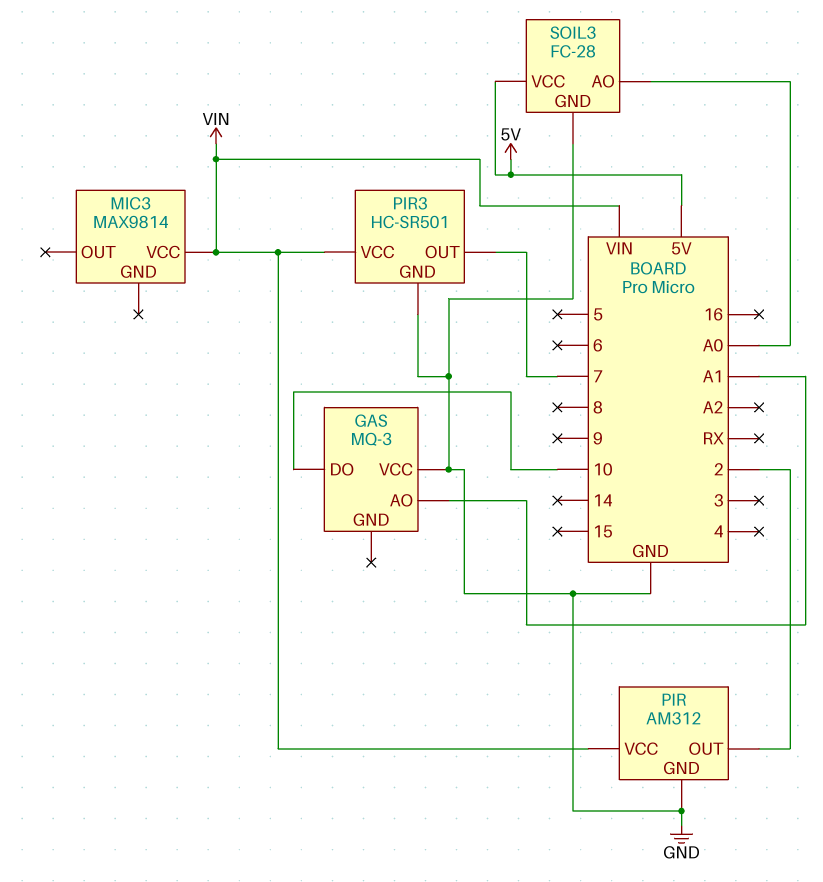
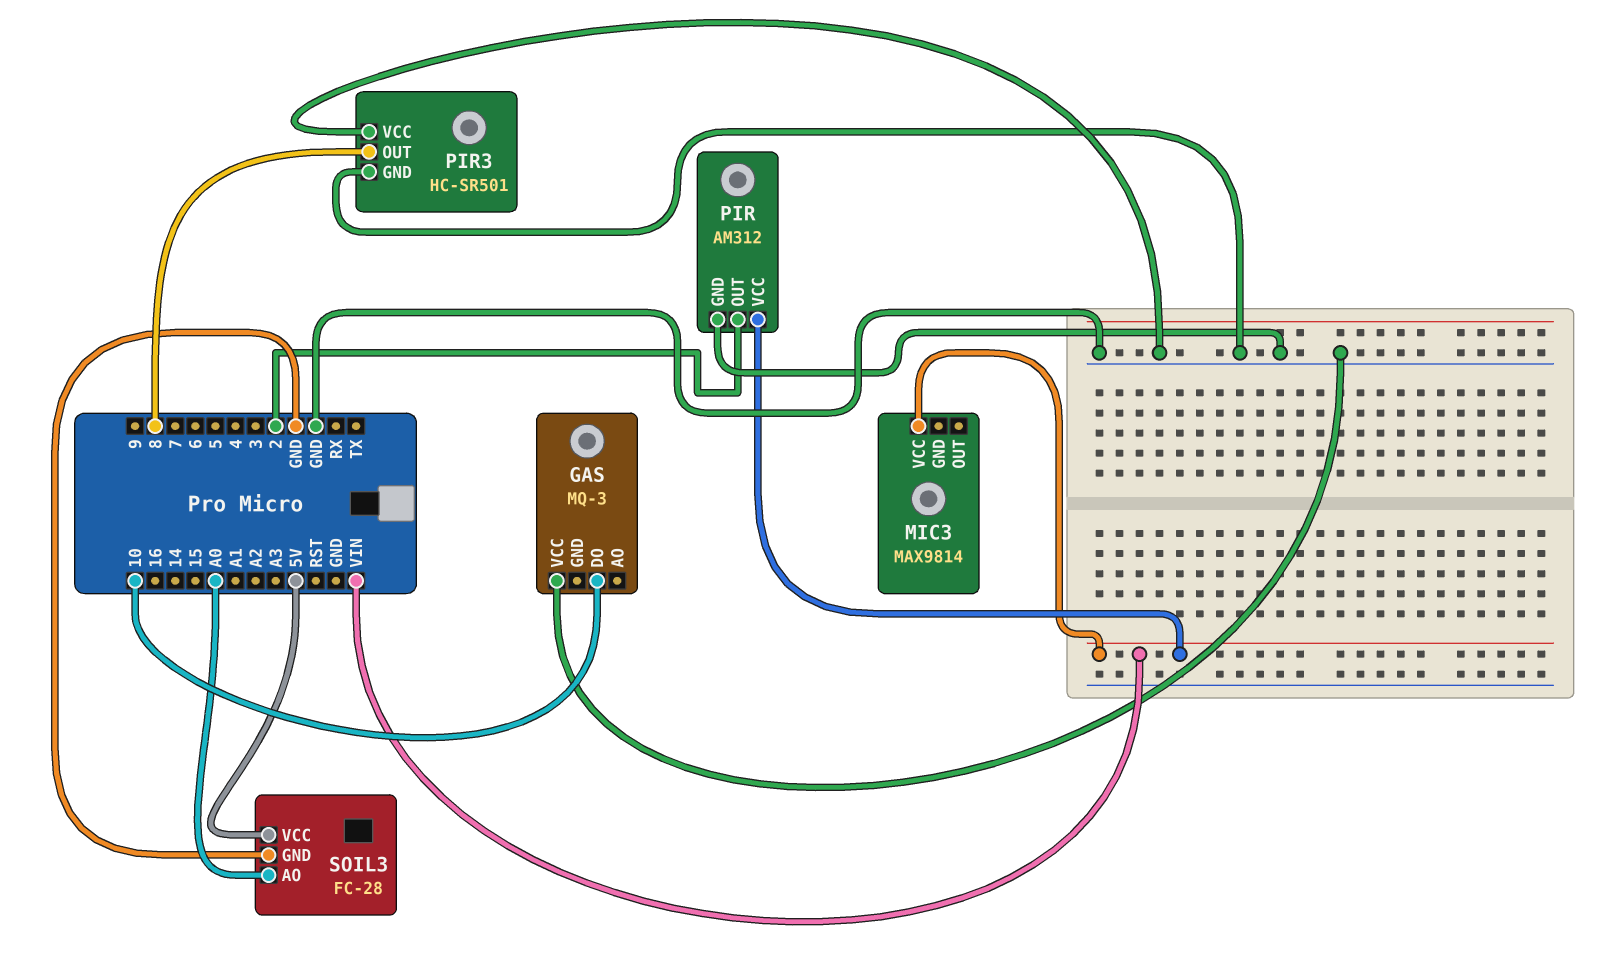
GAS pin AO: A1 -> none
PIR3 pin OUT: 7 -> 8
PIR3 pin VCC: VIN -> GND

